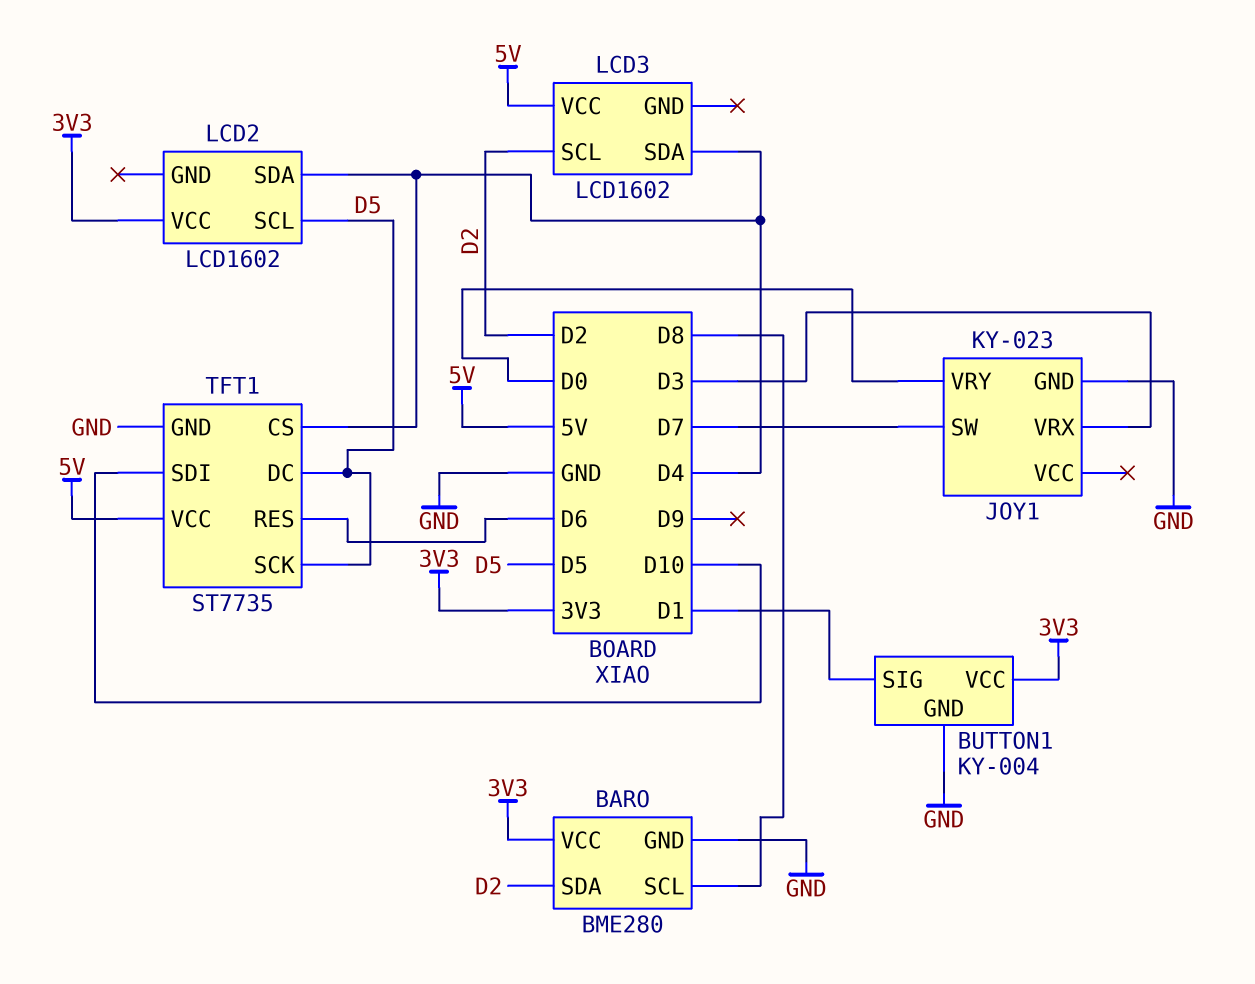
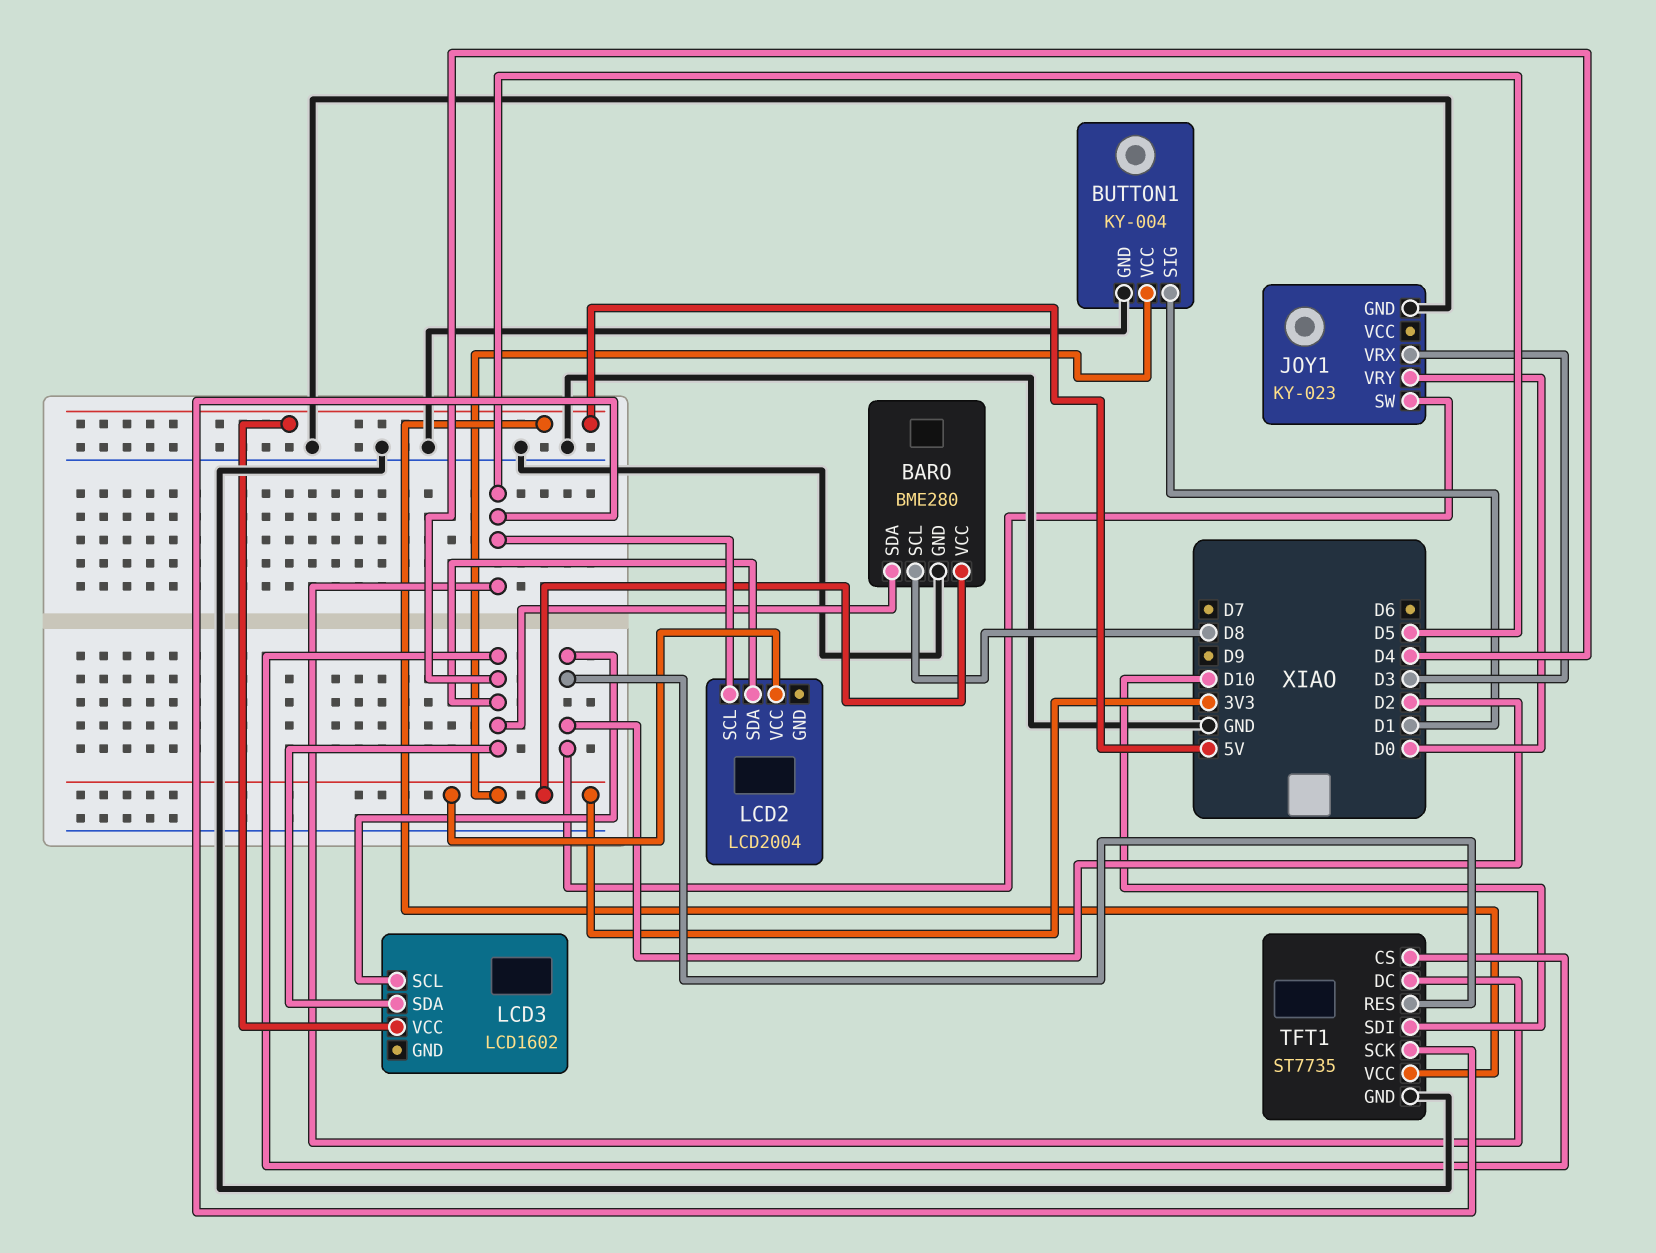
BARO pin SDA: D2 -> D4
JOY1 pin SW: D7 -> D2
LCD2: LCD1602 -> LCD2004
TFT1 pin RES: D6 -> D2

